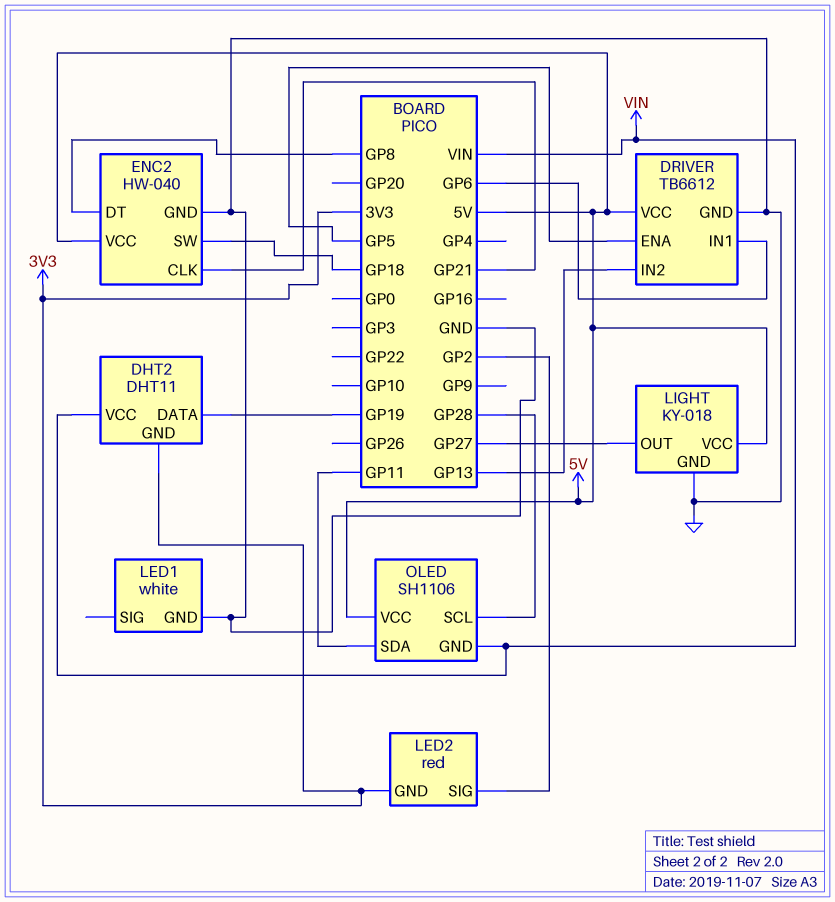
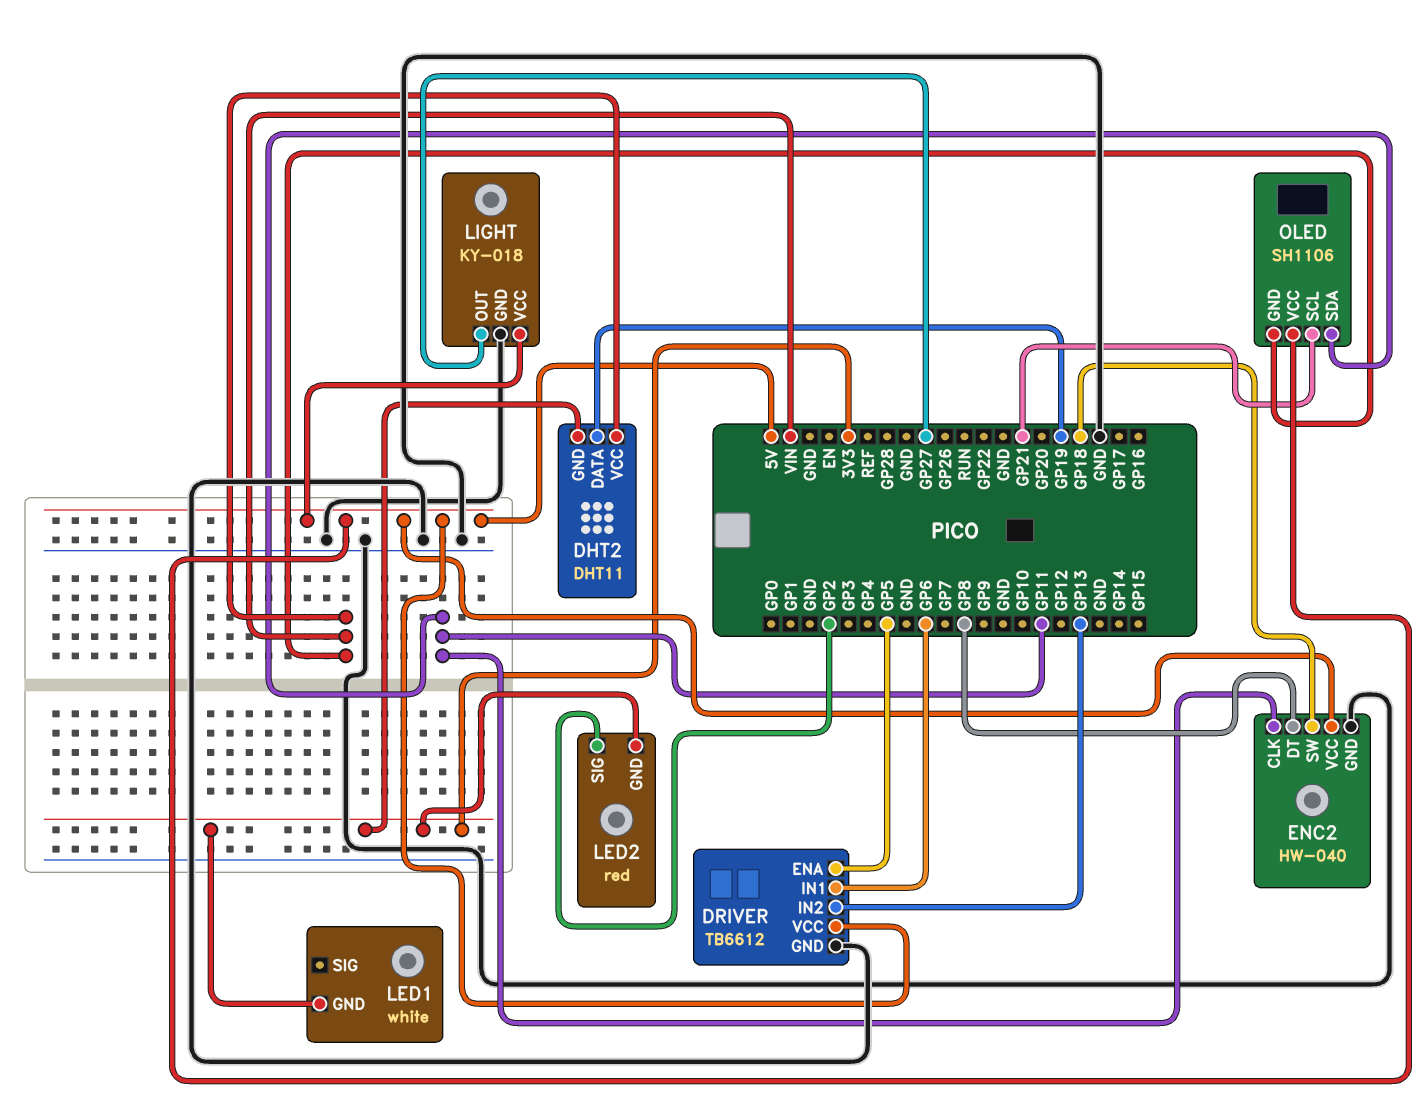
ENC2 pin CLK: GP21 -> GP11
LED1 pin GND: GND -> 3V3
OLED pin SCL: GP28 -> GP21

